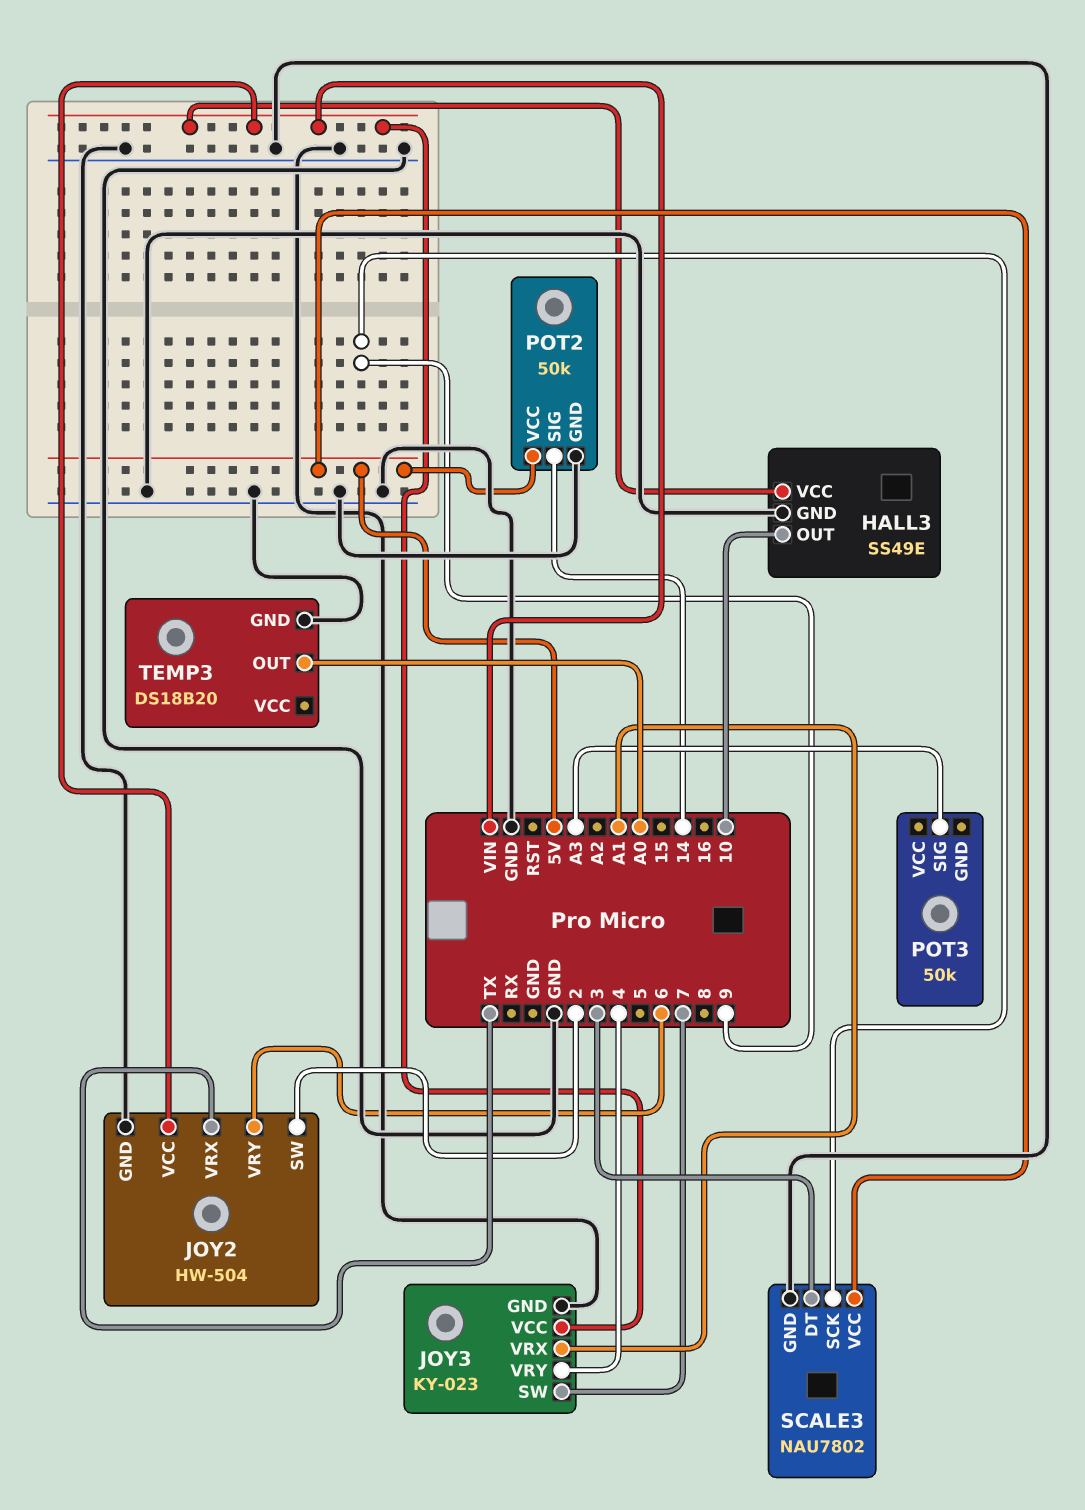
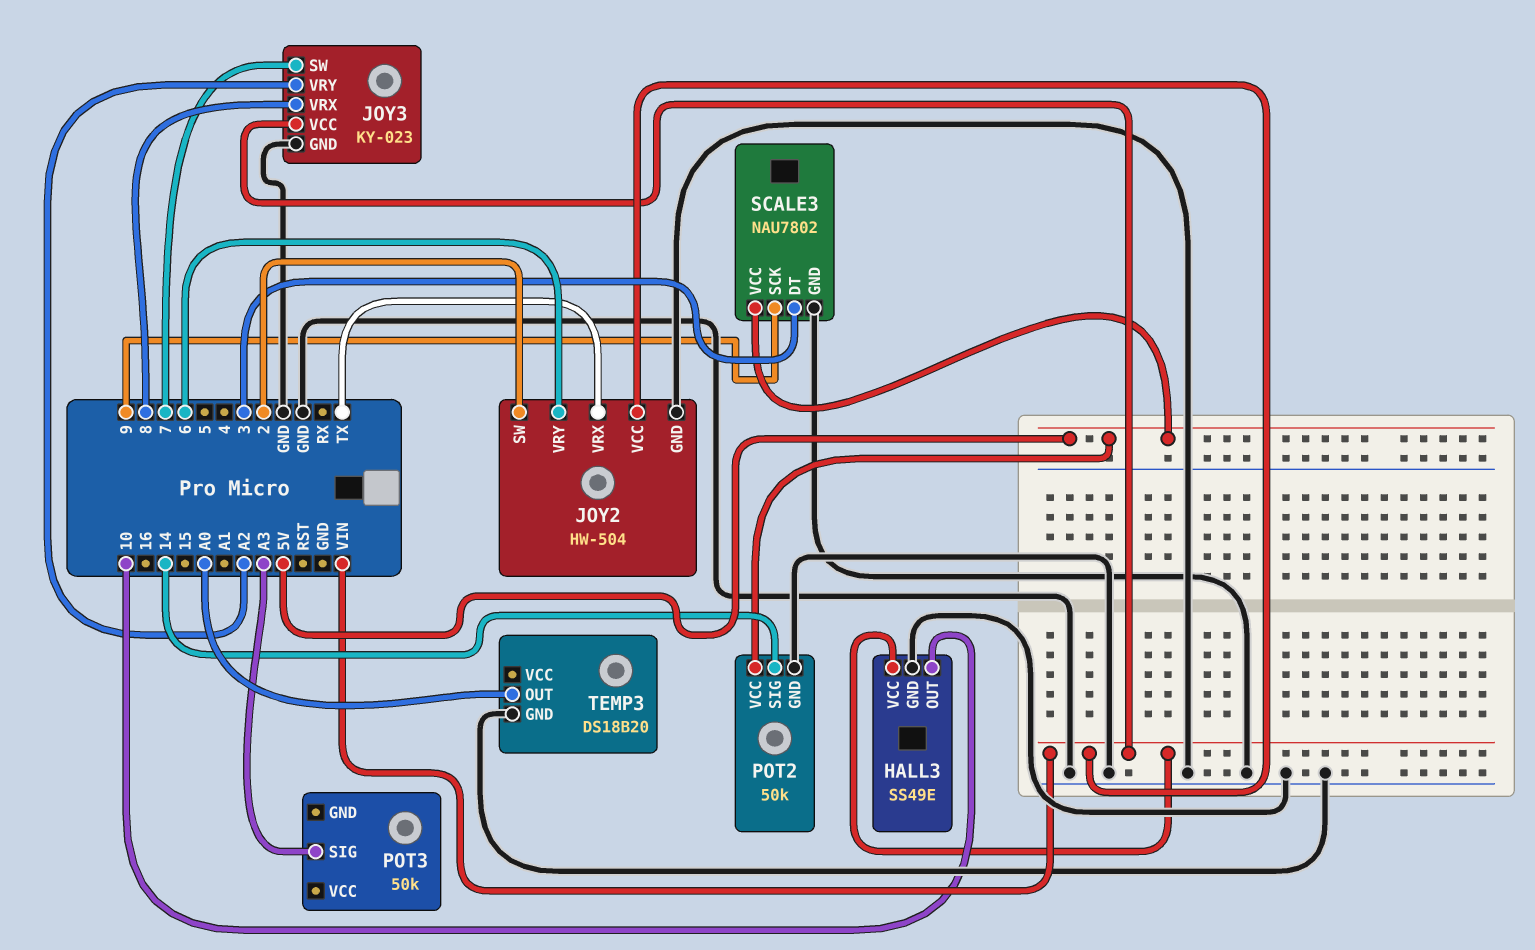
JOY3 pin VRX: A1 -> 8
JOY3 pin VRY: 4 -> A2

